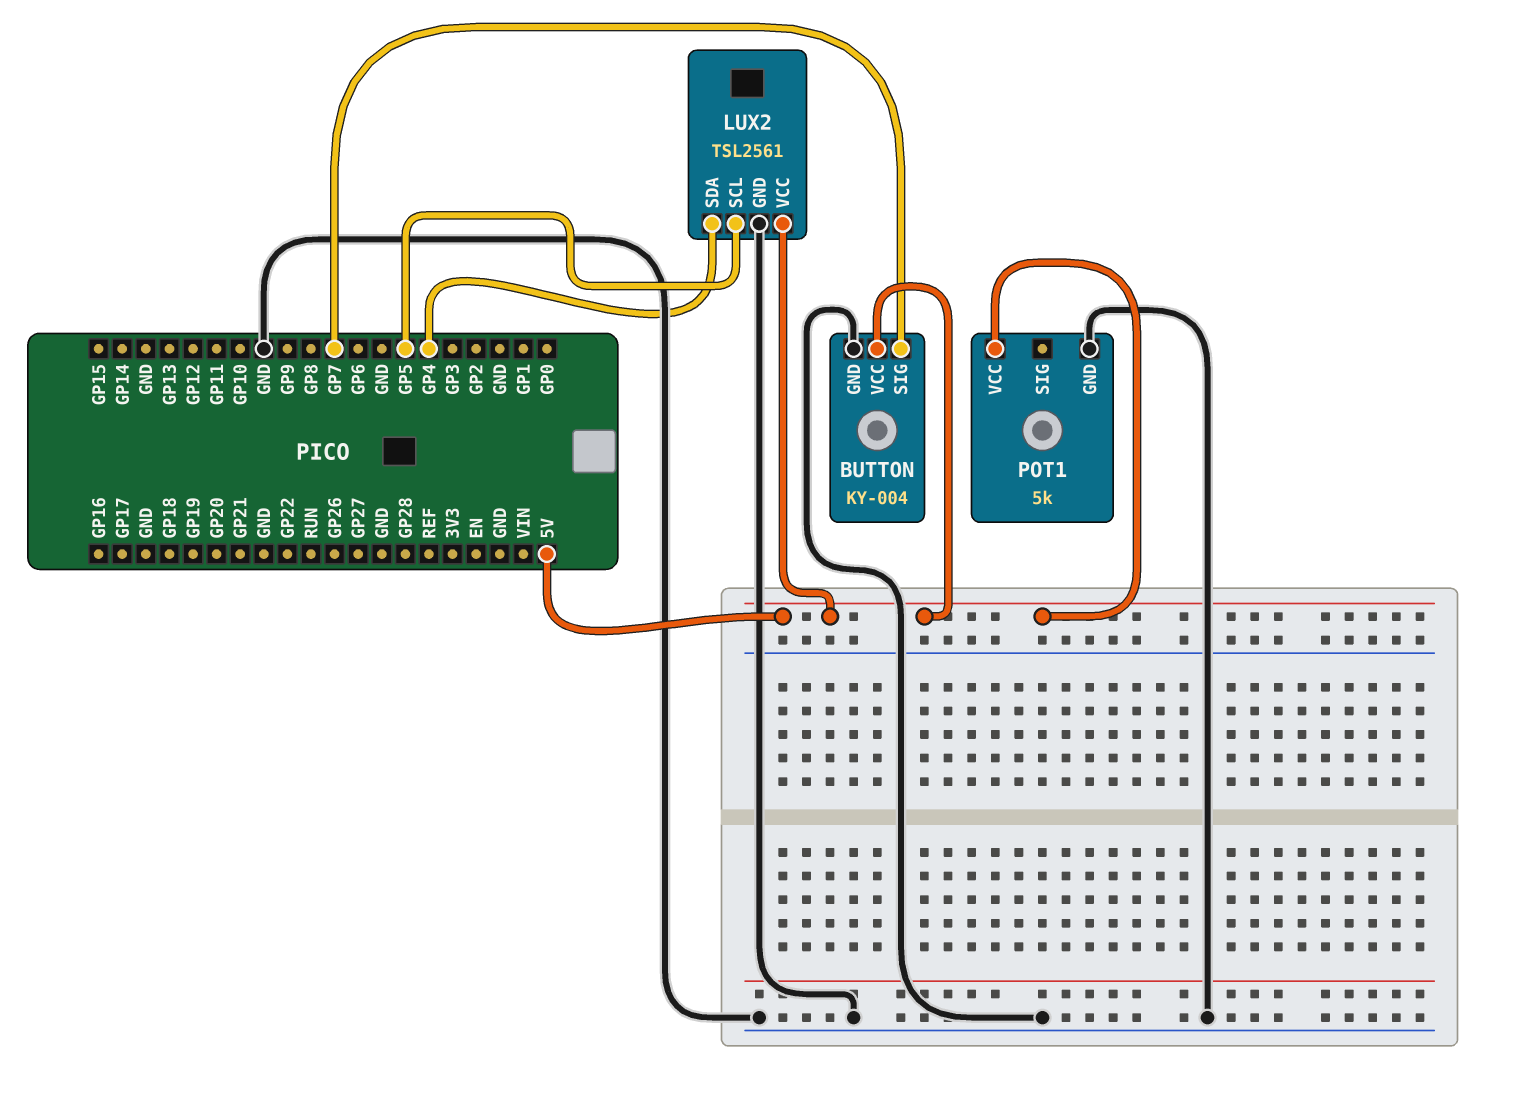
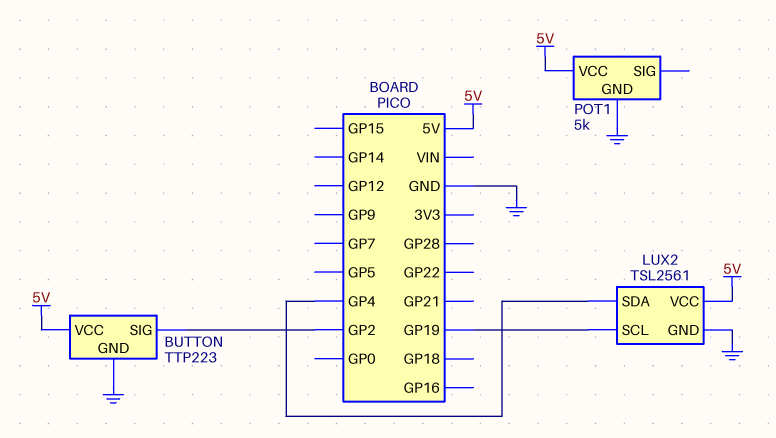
BUTTON: KY-004 -> TTP223
BUTTON pin SIG: GP7 -> GP2
LUX2 pin SCL: GP5 -> GP19

